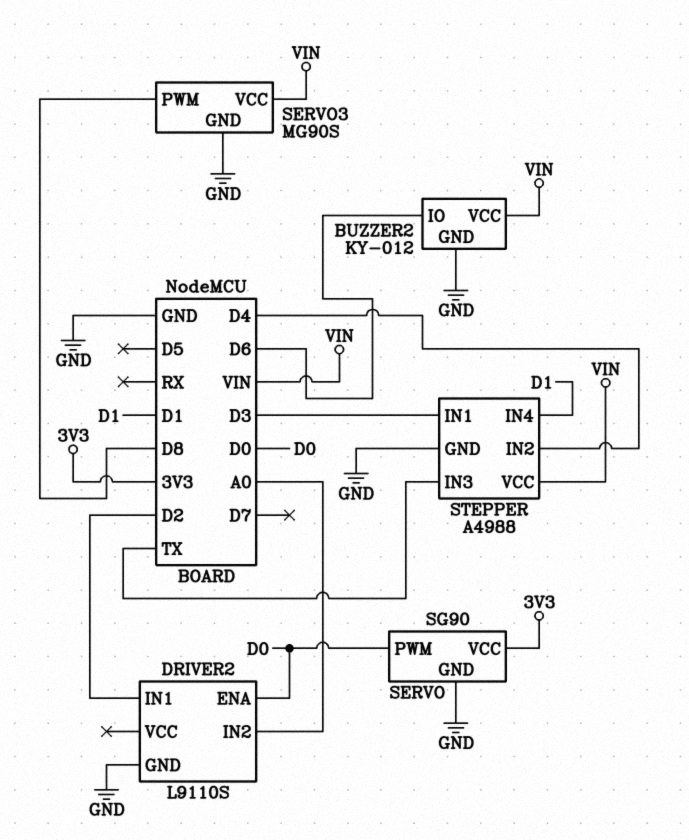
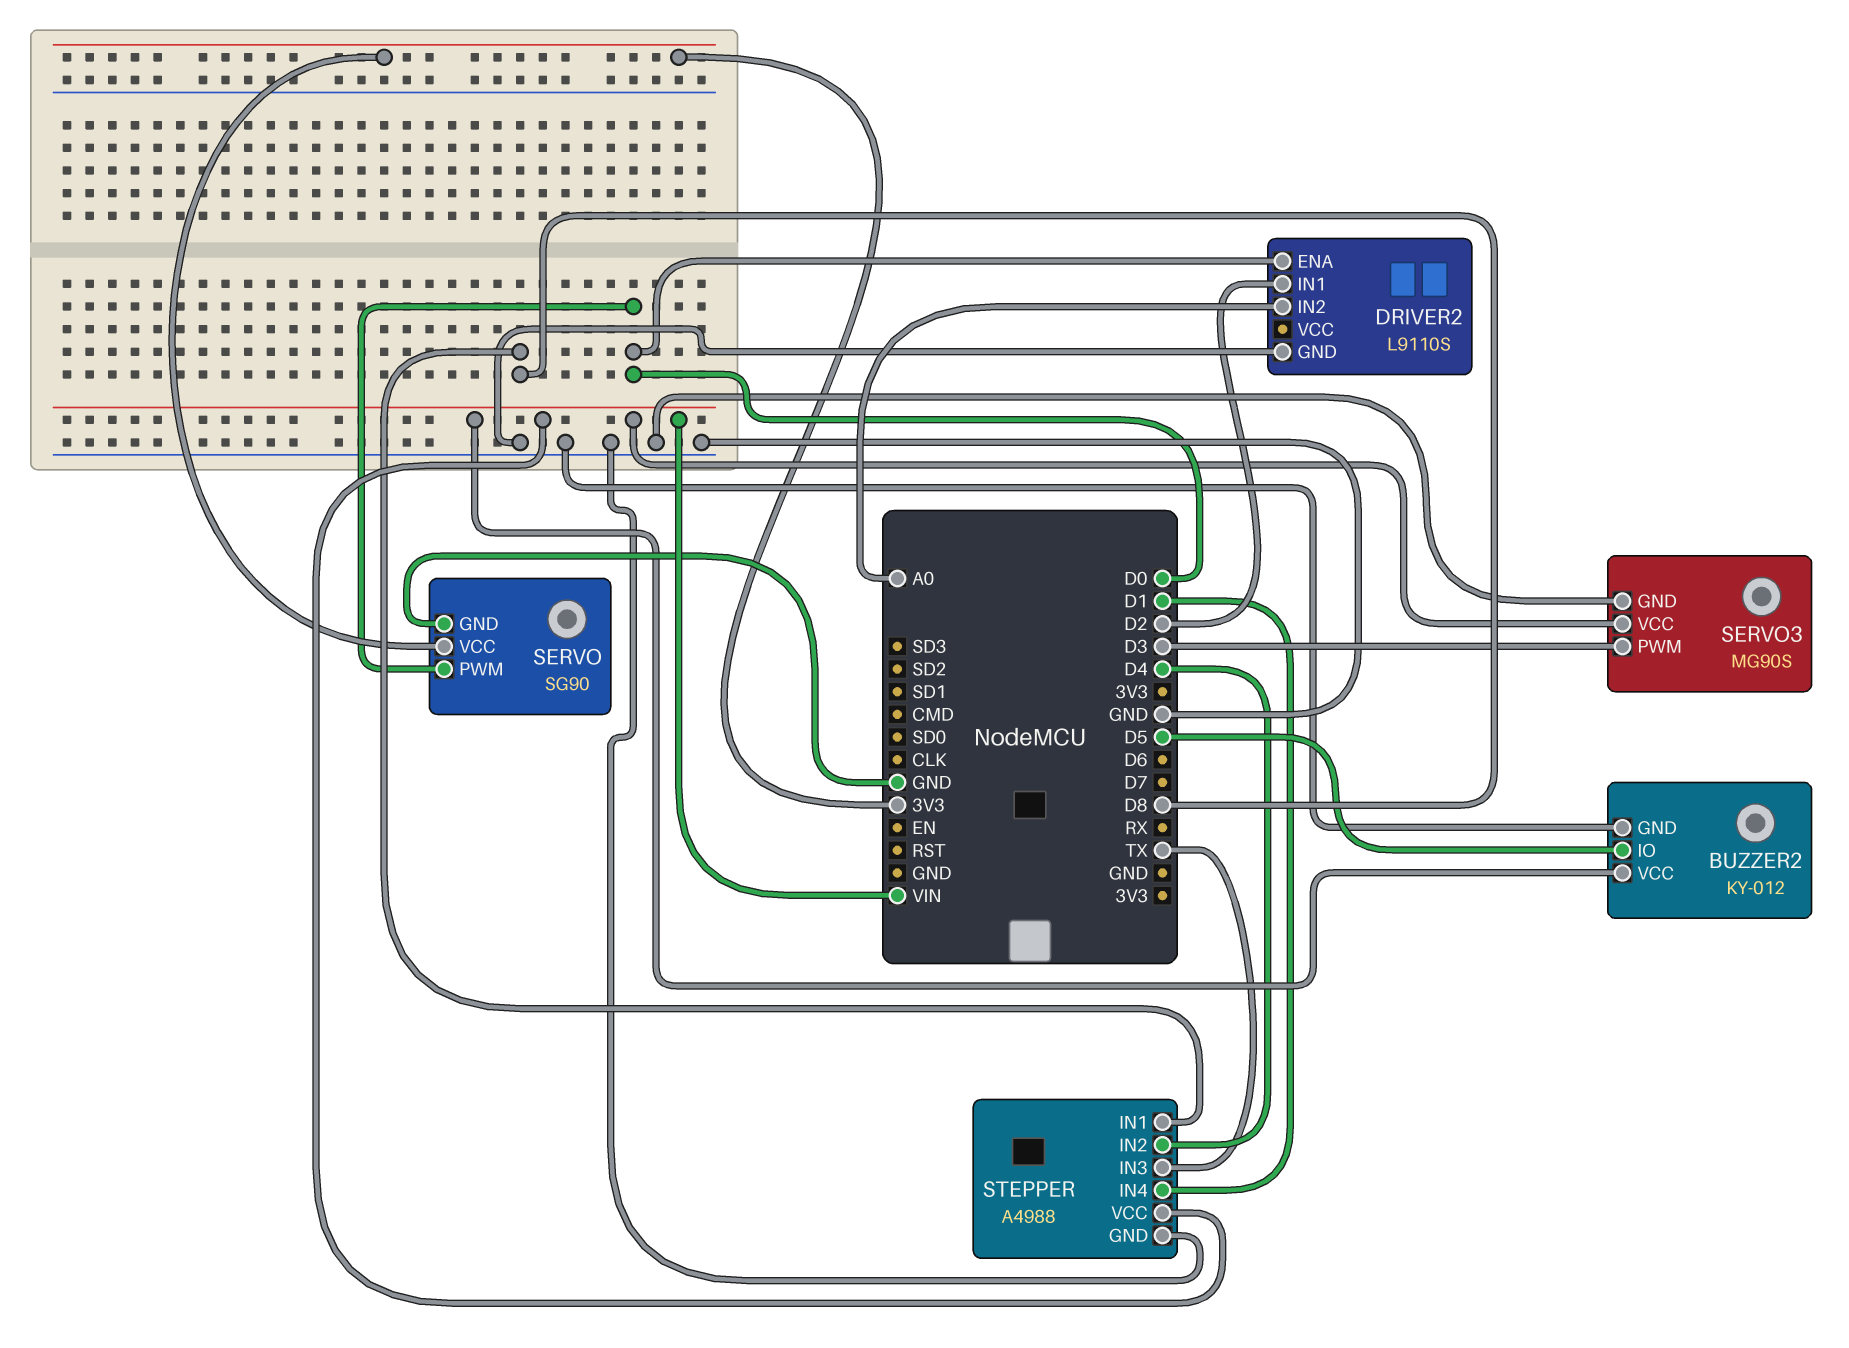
BUZZER2 pin IO: D6 -> D5
SERVO3 pin PWM: D8 -> D3
STEPPER pin IN1: D3 -> D8

